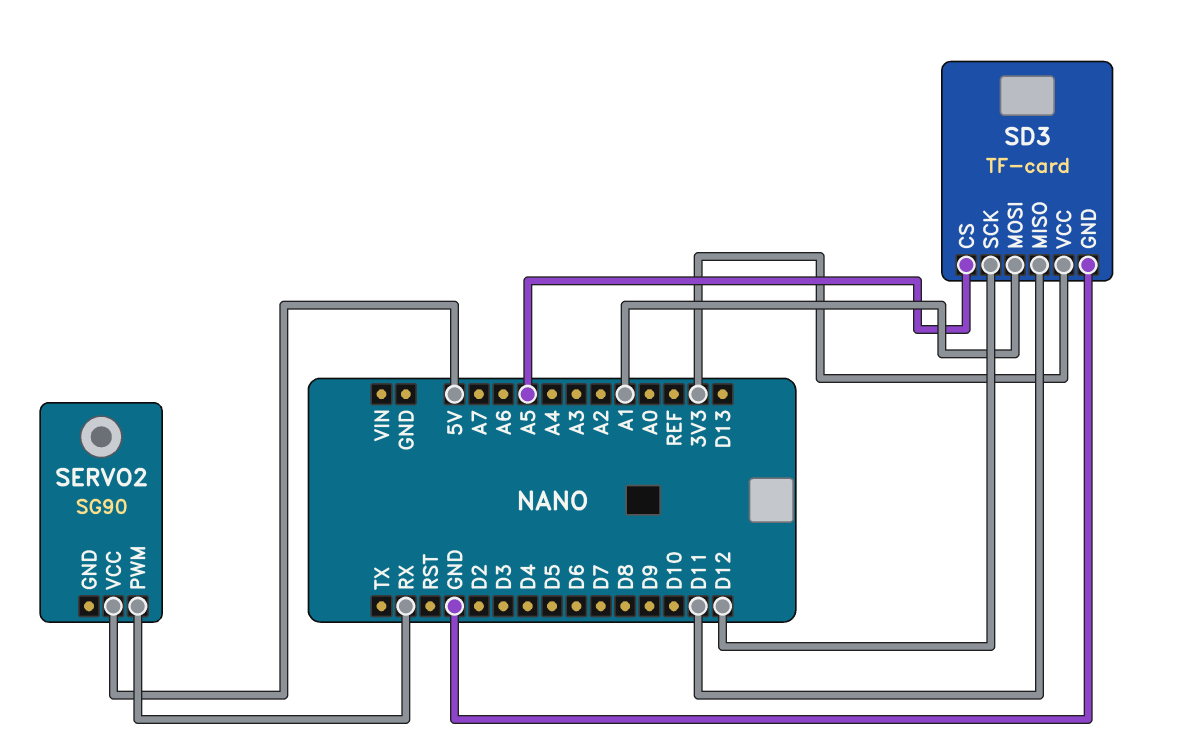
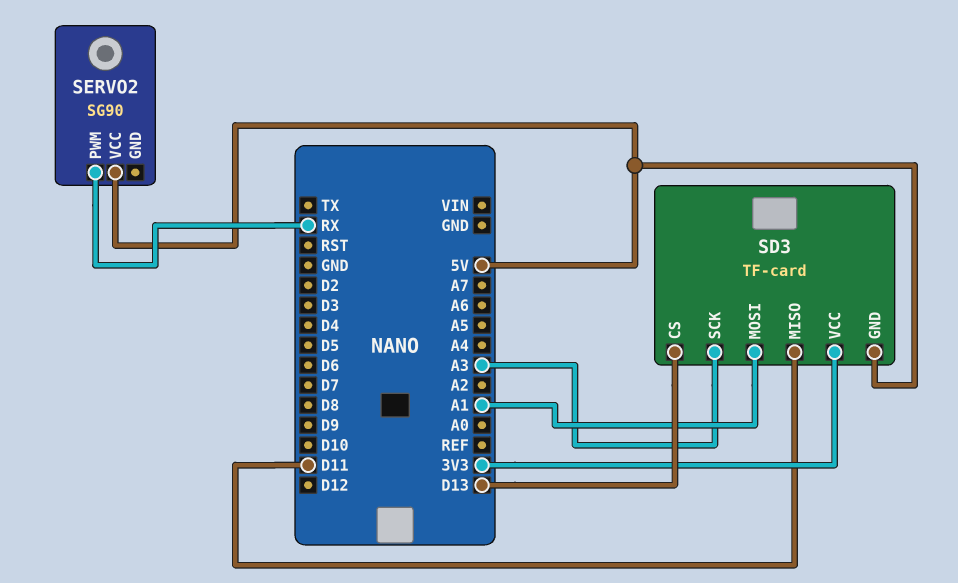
SD3 pin CS: A5 -> D13
SD3 pin GND: GND -> 5V
SD3 pin SCK: D12 -> A3

